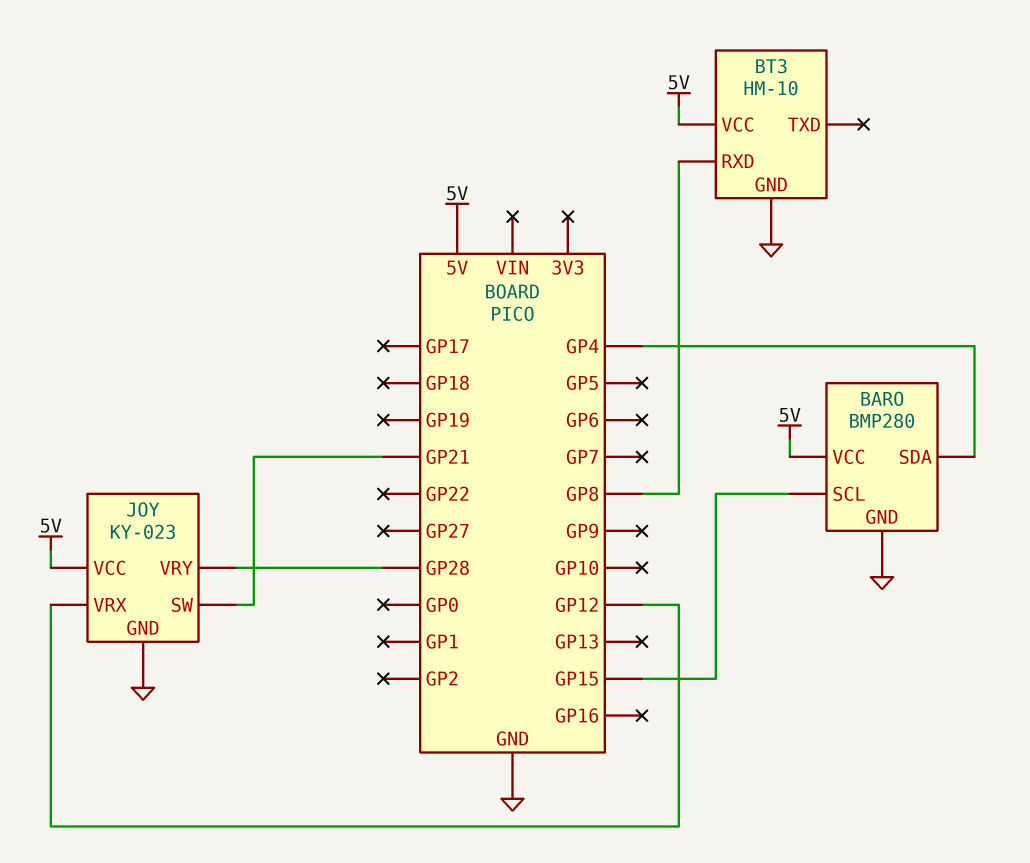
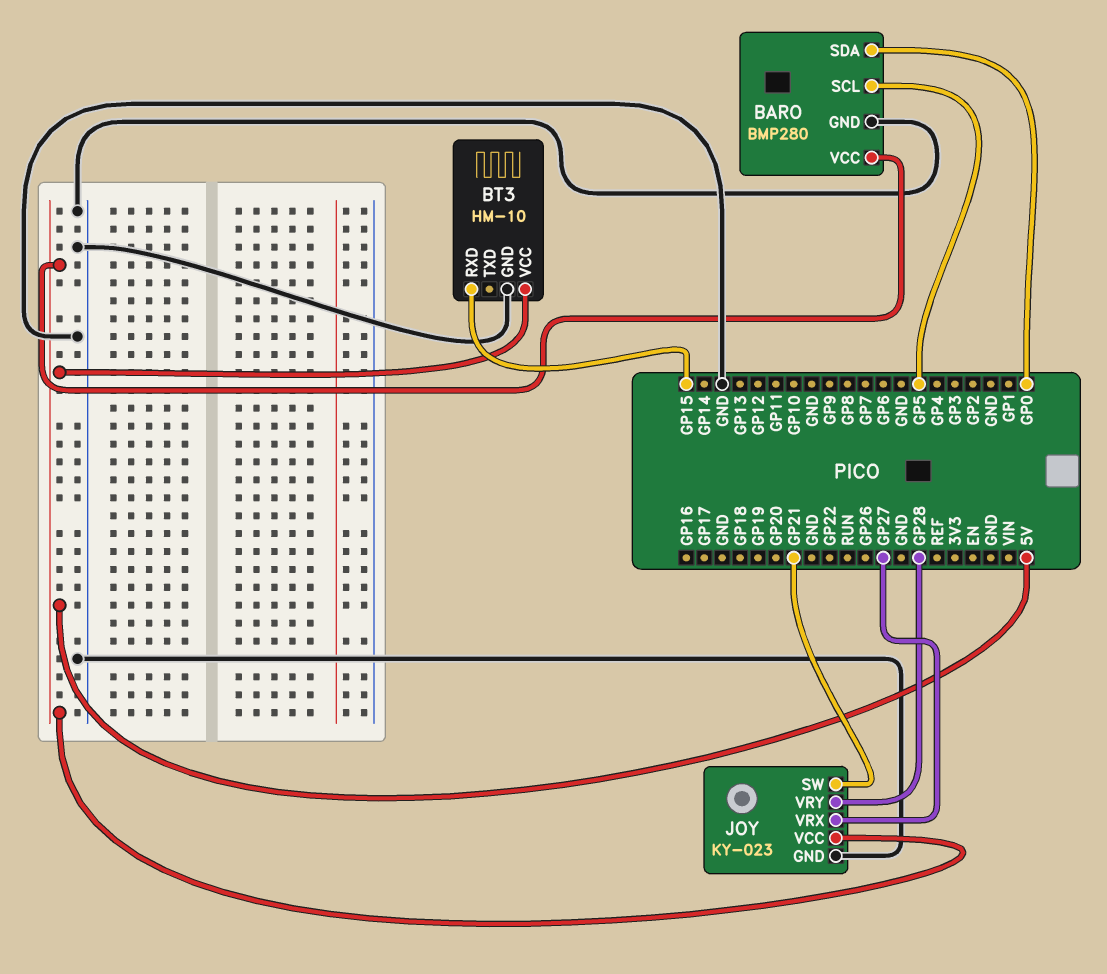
BARO pin SCL: GP15 -> GP5
BARO pin SDA: GP4 -> GP0
BT3 pin RXD: GP8 -> GP15
JOY pin VRX: GP12 -> GP27

